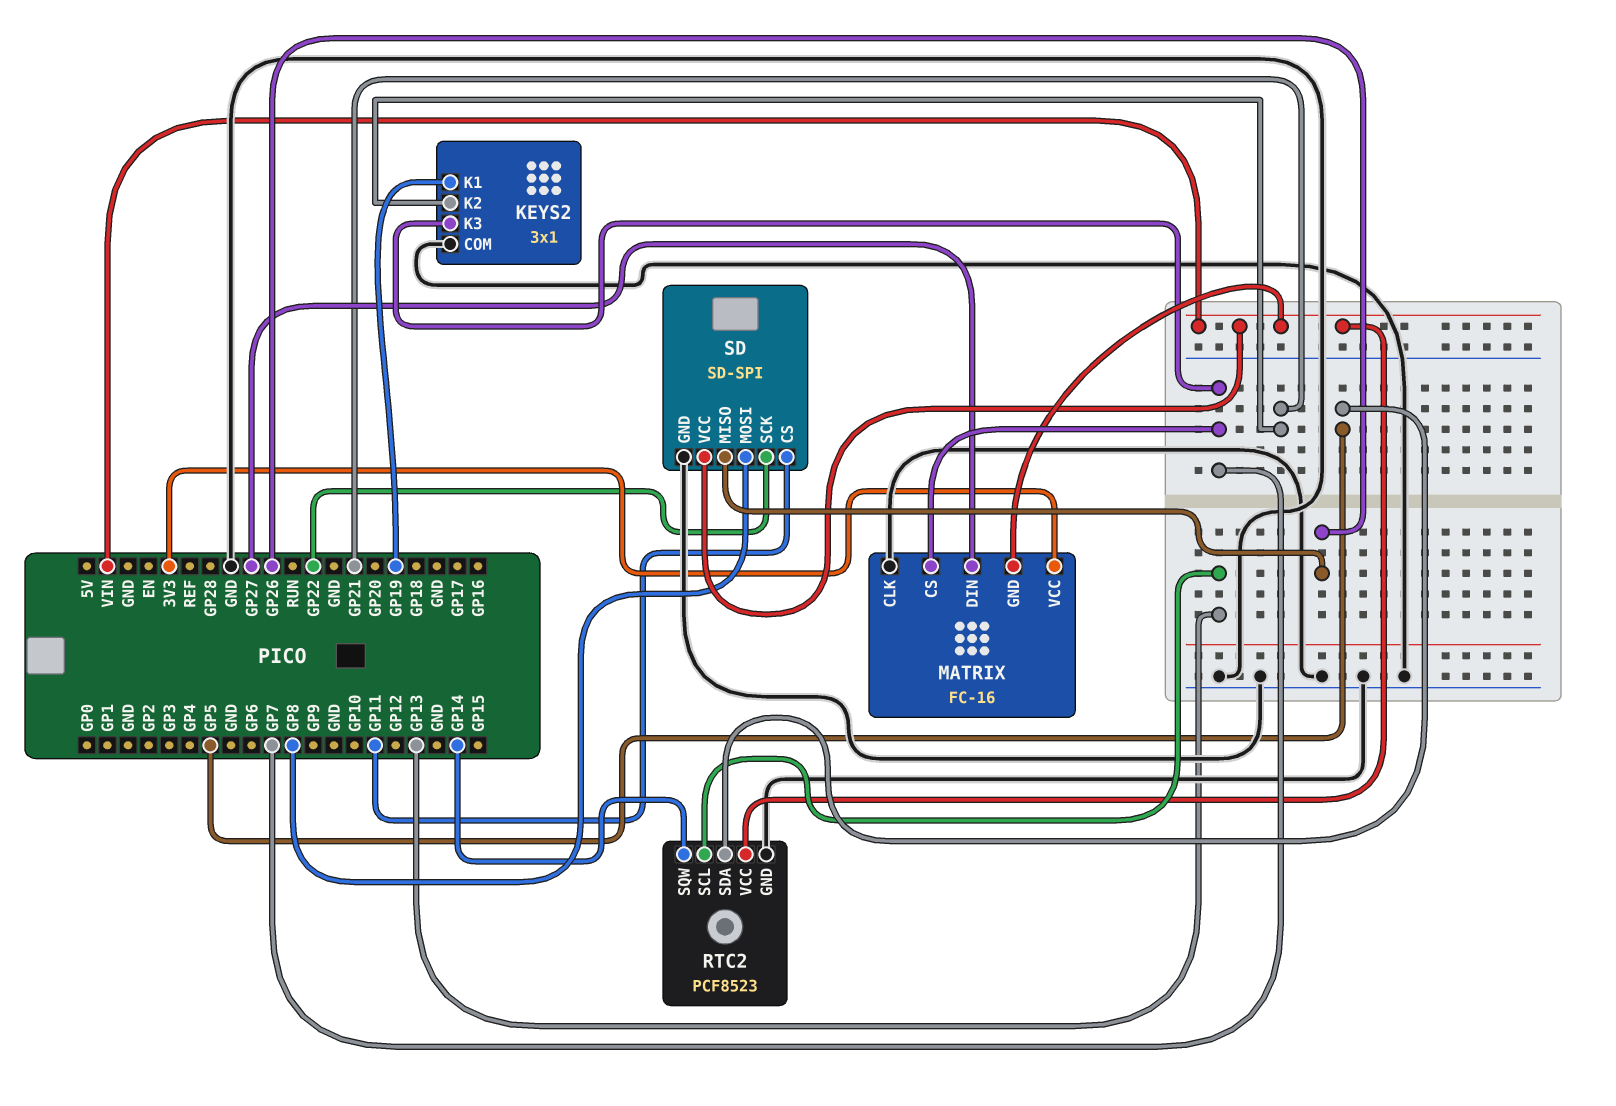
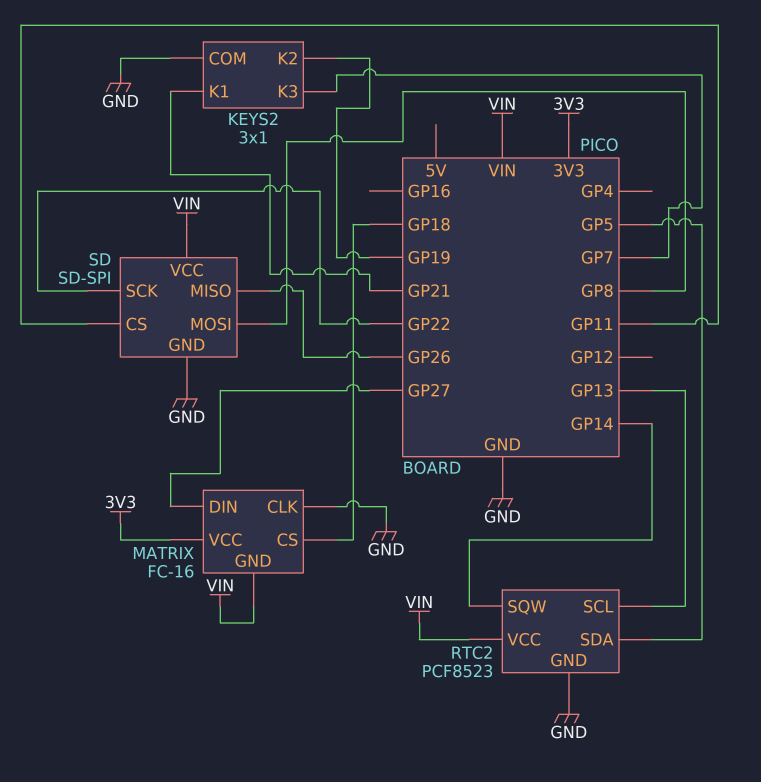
KEYS2 pin K1: GP19 -> GP21
KEYS2 pin K2: GP21 -> GP19
MATRIX pin CS: GP7 -> GP18

